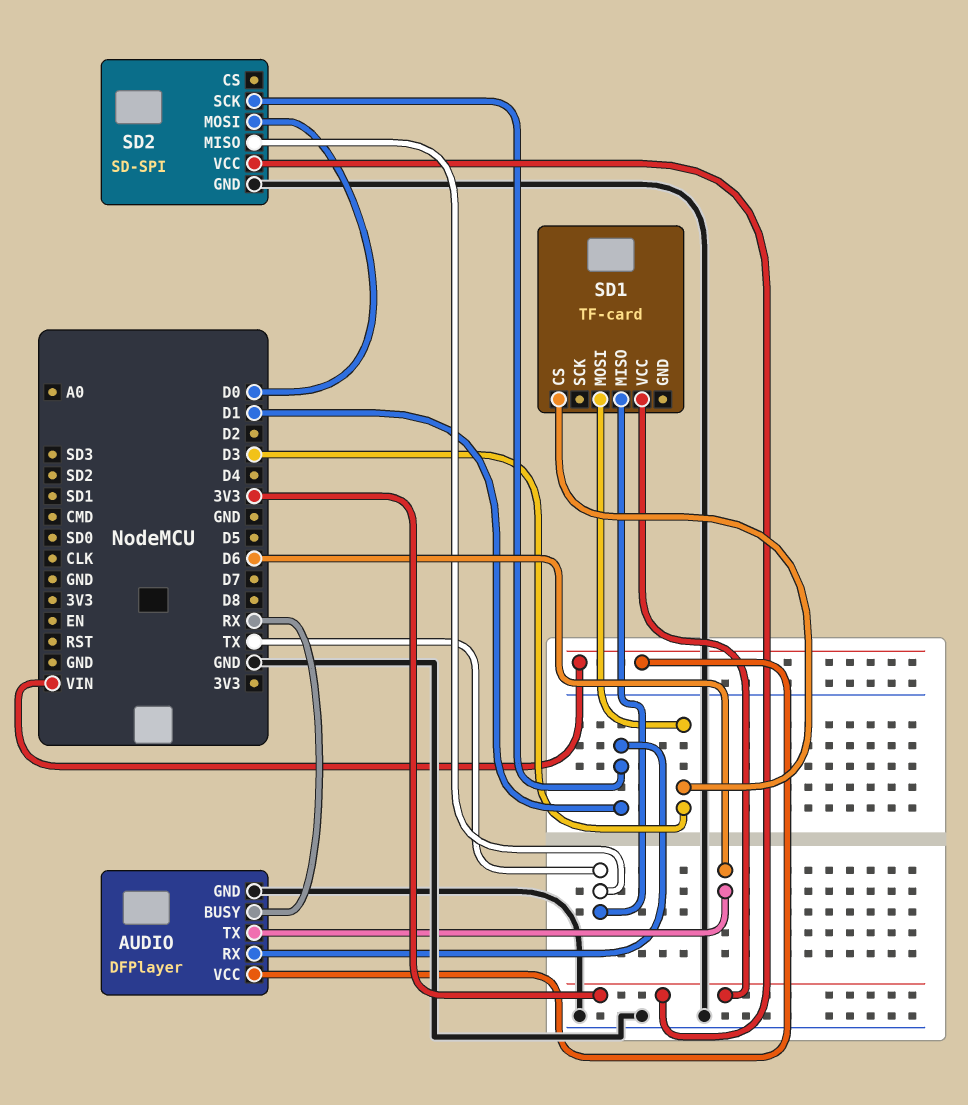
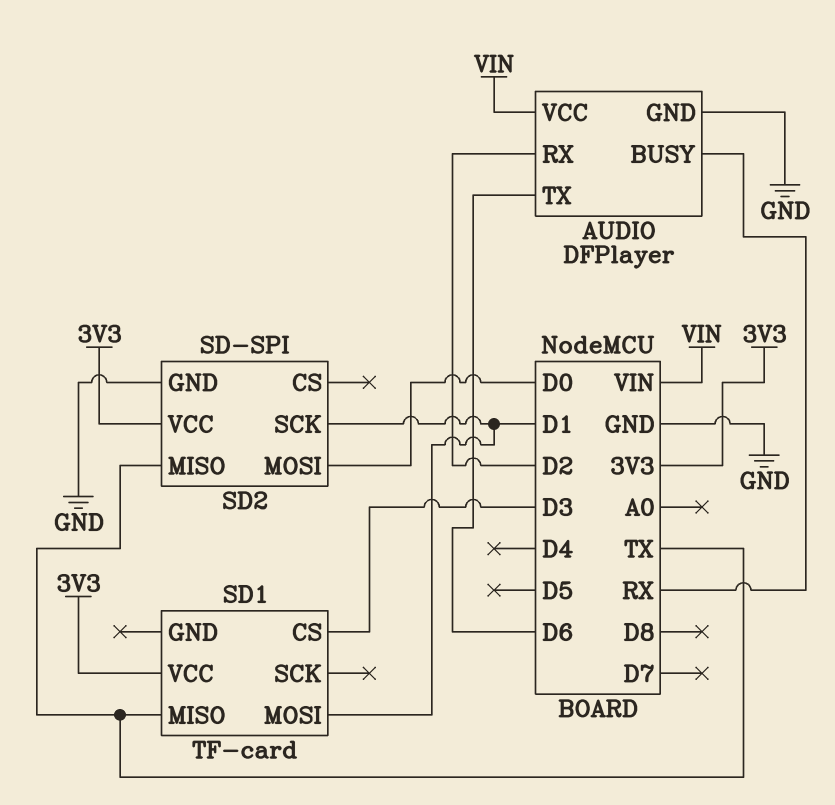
AUDIO pin RX: D1 -> D2
SD1 pin MOSI: D3 -> D1

